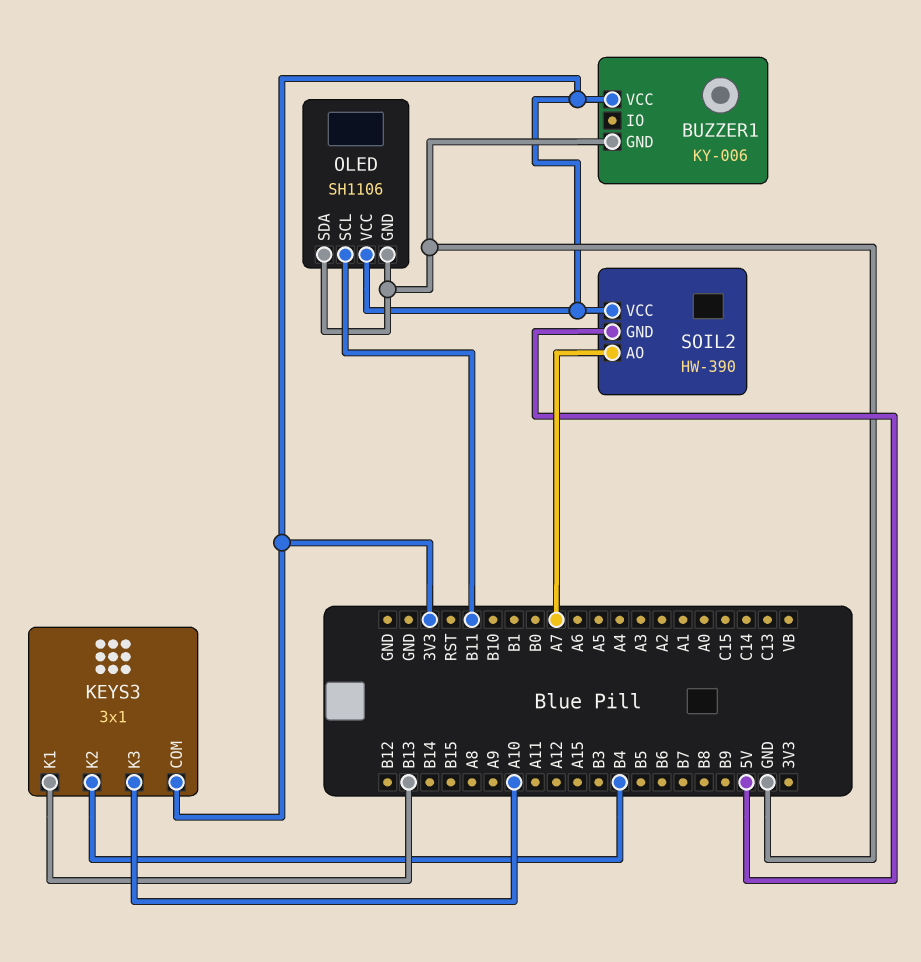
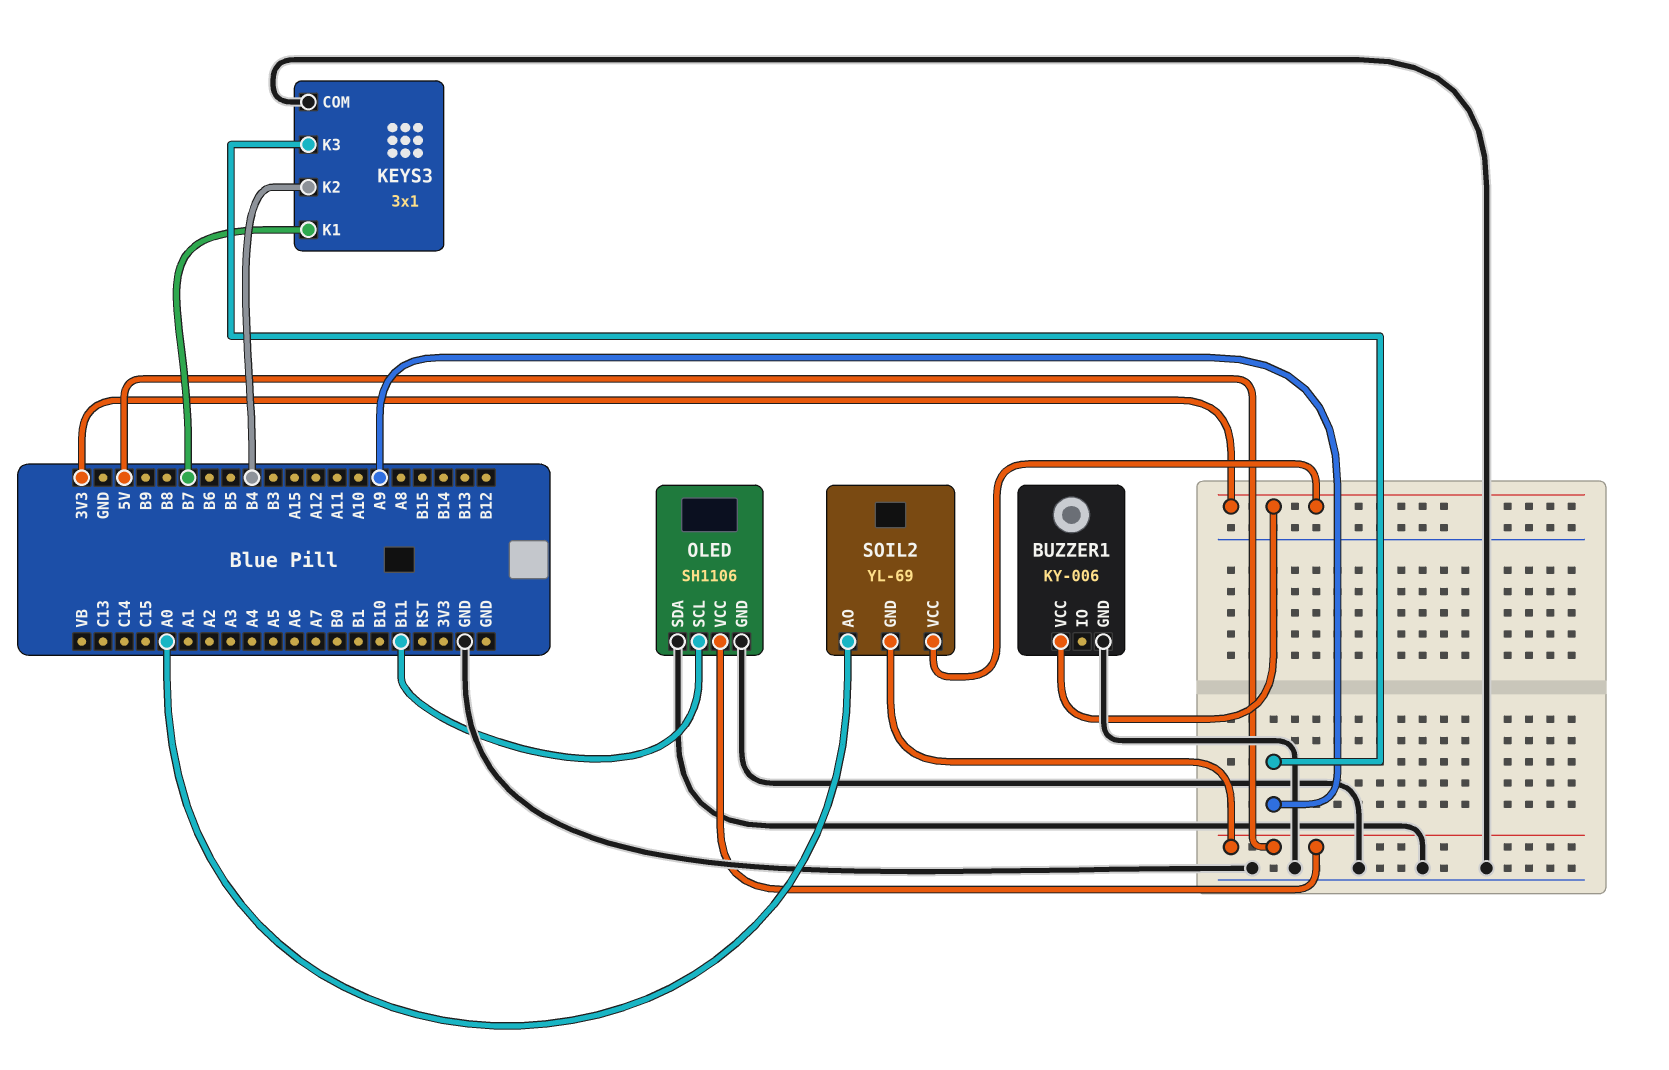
KEYS3 pin COM: 3V3 -> GND
KEYS3 pin K1: B13 -> B7
KEYS3 pin K3: A10 -> A9
OLED pin VCC: 3V3 -> 5V
SOIL2: HW-390 -> YL-69
SOIL2 pin AO: A7 -> A0

